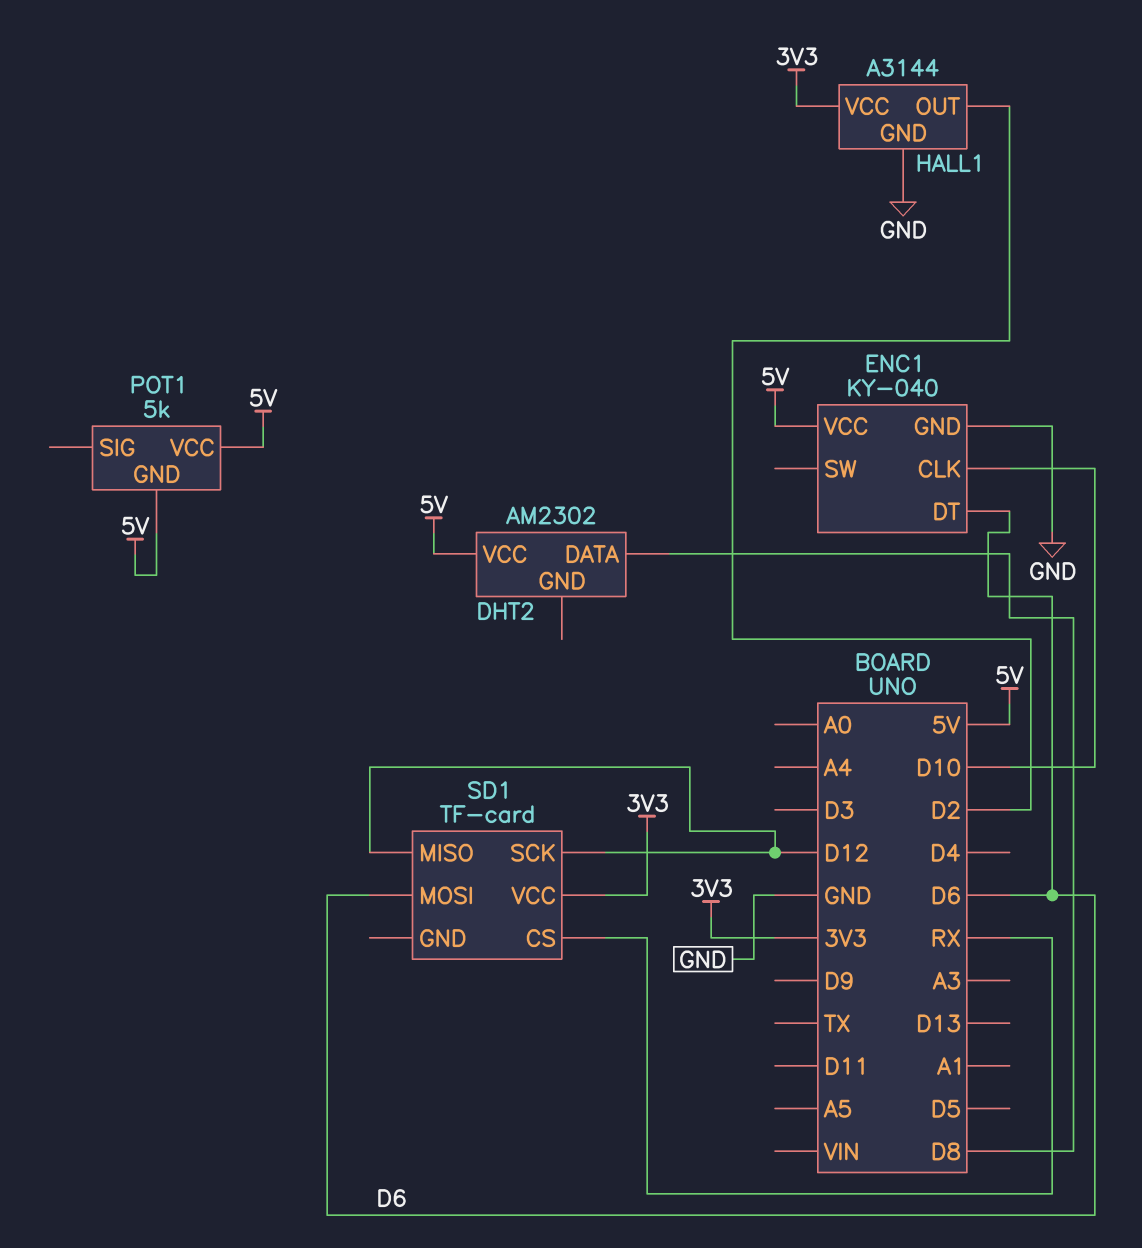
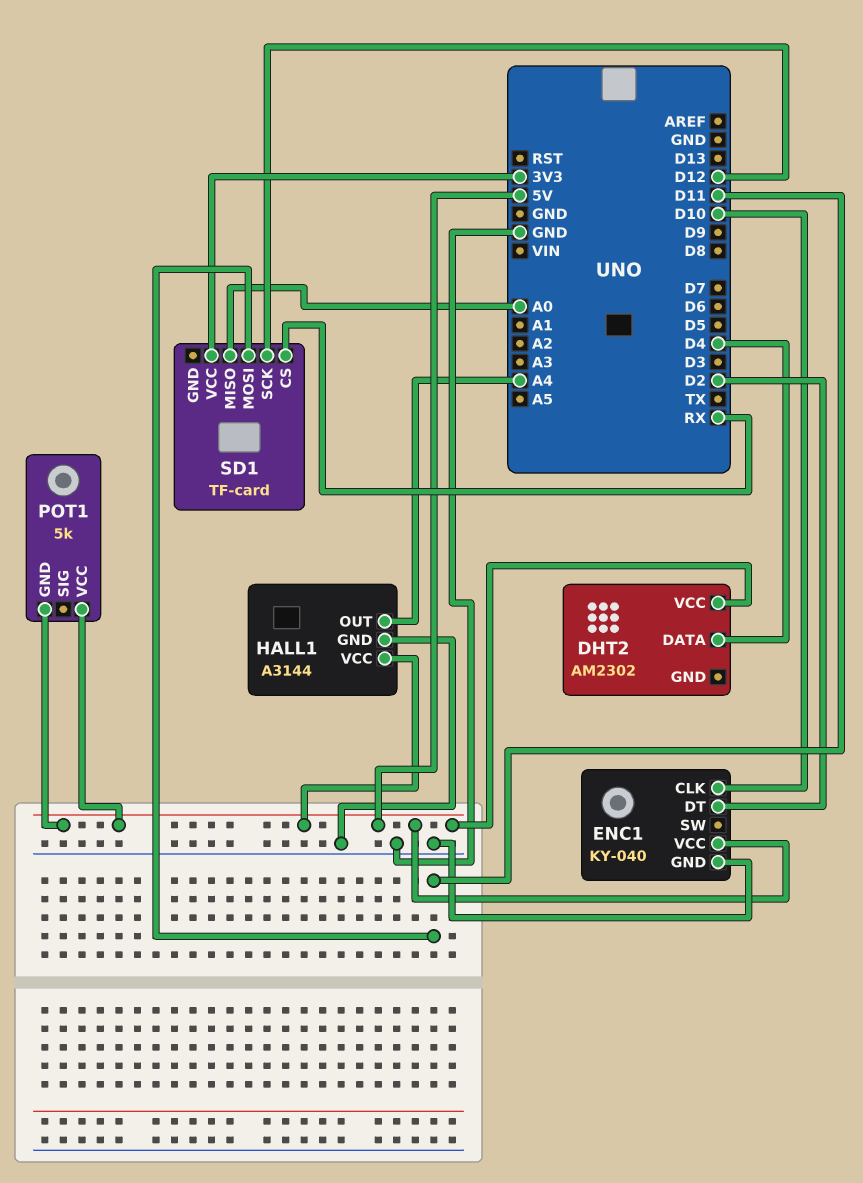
DHT2 pin DATA: D8 -> D4
ENC1 pin DT: D6 -> D2
HALL1 pin OUT: D2 -> A4
HALL1 pin VCC: 3V3 -> 5V
SD1 pin MISO: D12 -> A0
SD1 pin MOSI: D6 -> D11

